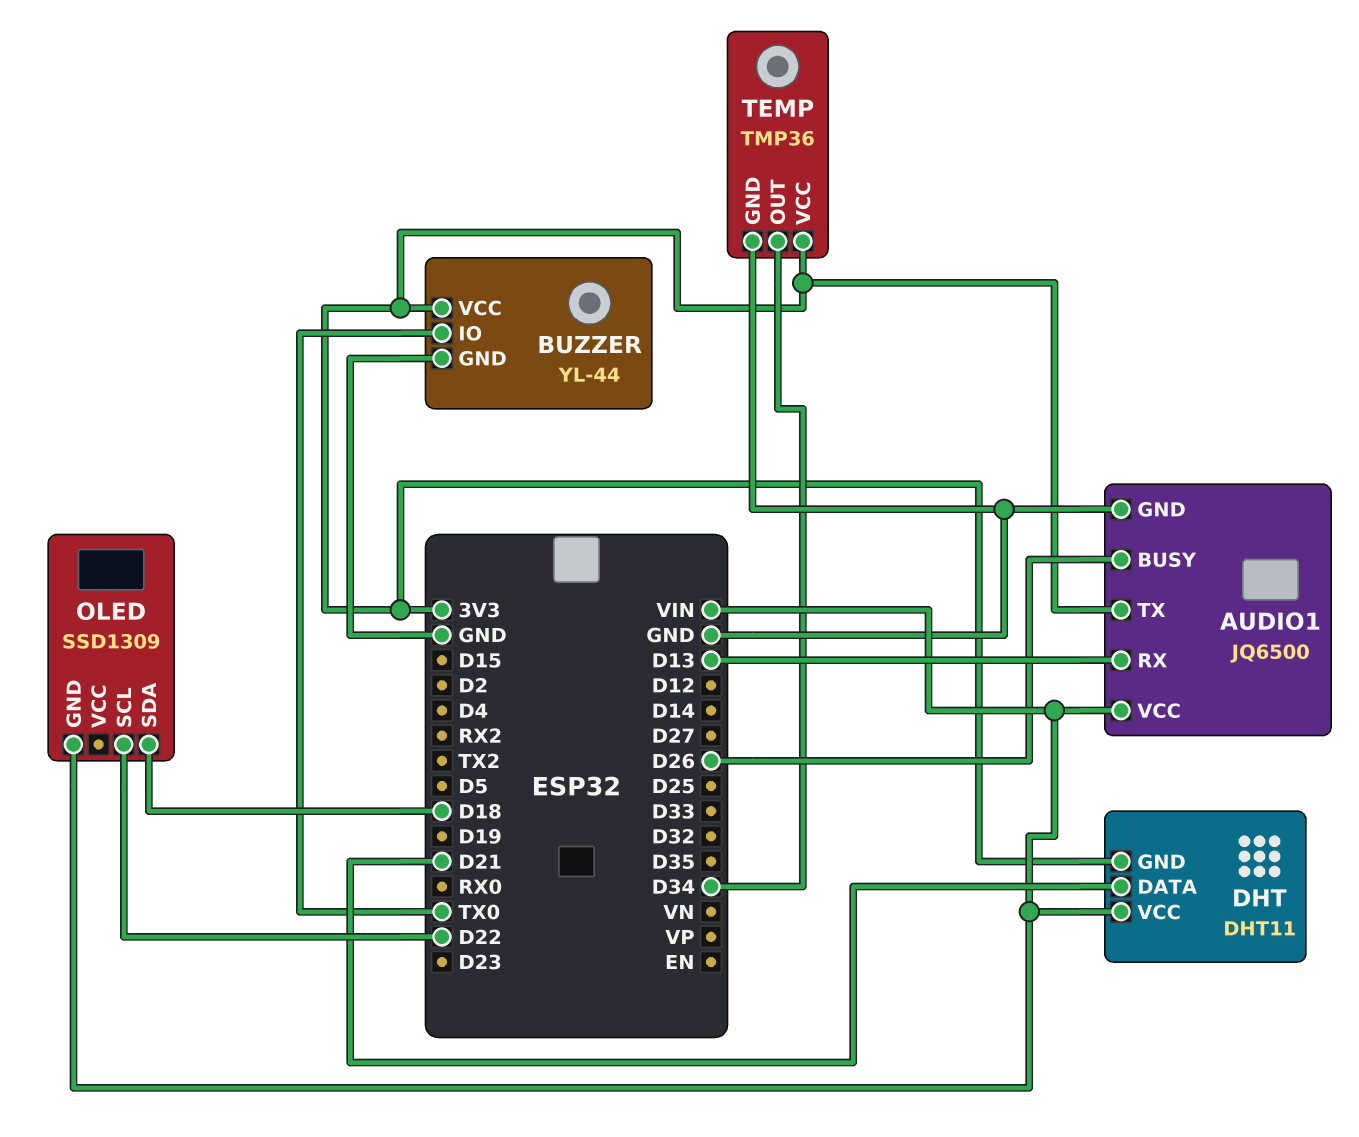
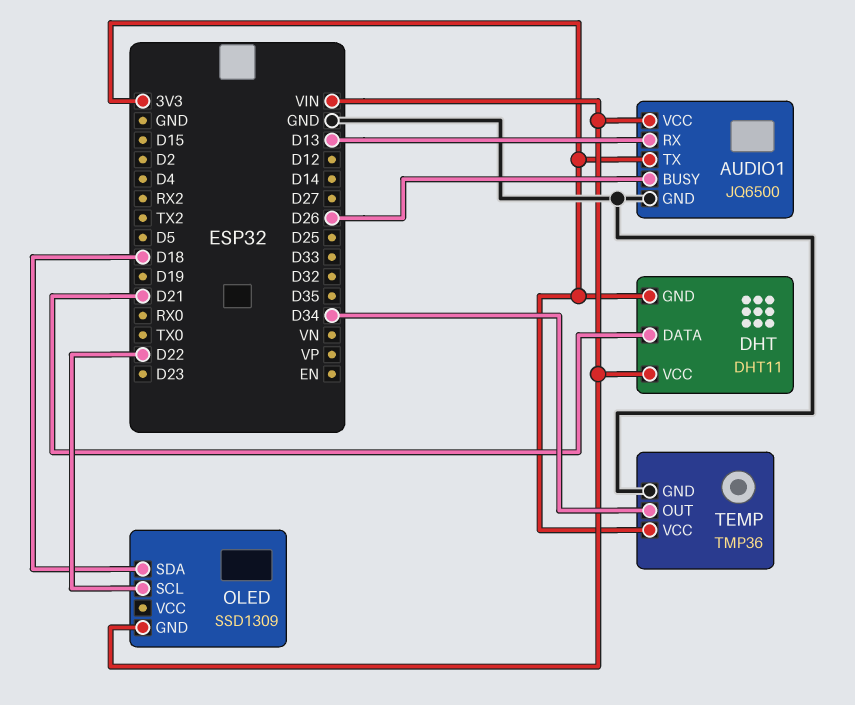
BUZZER: YL-44 -> none
BUZZER pin GND: GND -> none
BUZZER pin IO: TX0 -> none
BUZZER pin VCC: 3V3 -> none

